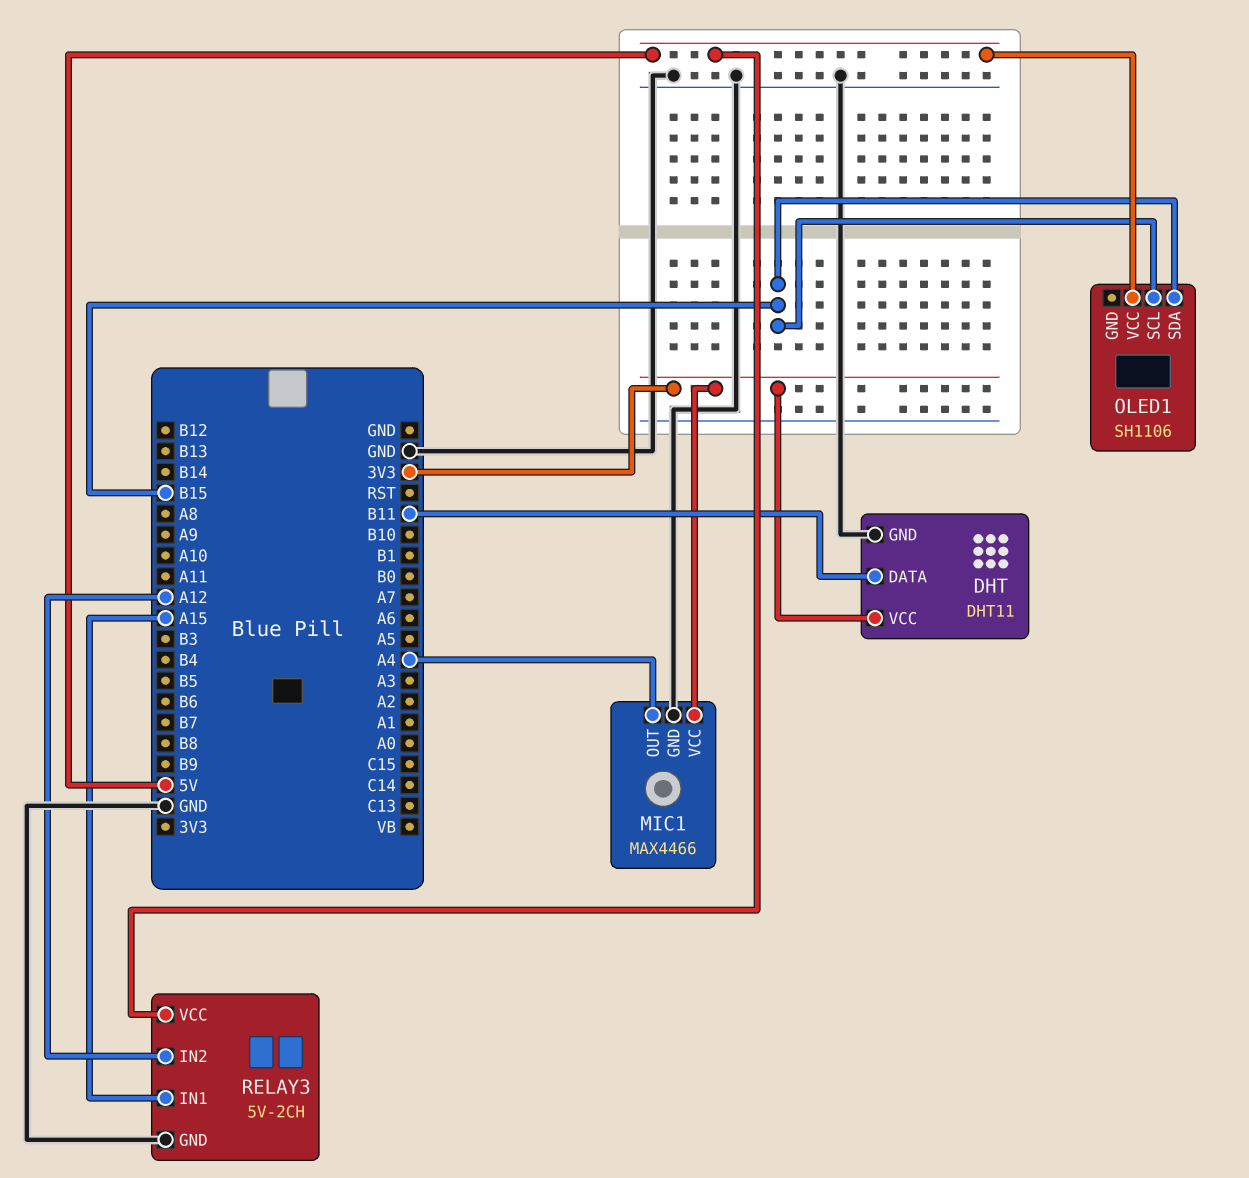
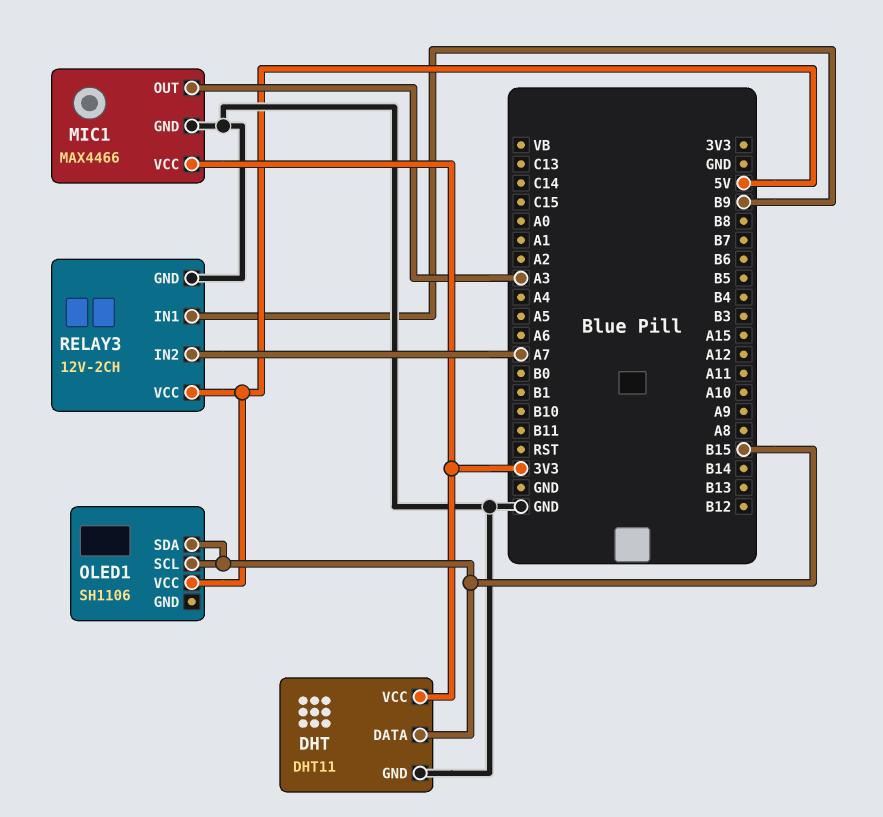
DHT pin DATA: B11 -> B15
MIC1 pin OUT: A4 -> A3
RELAY3: 5V-2CH -> 12V-2CH
RELAY3 pin IN1: A15 -> B9
RELAY3 pin IN2: A12 -> A7

